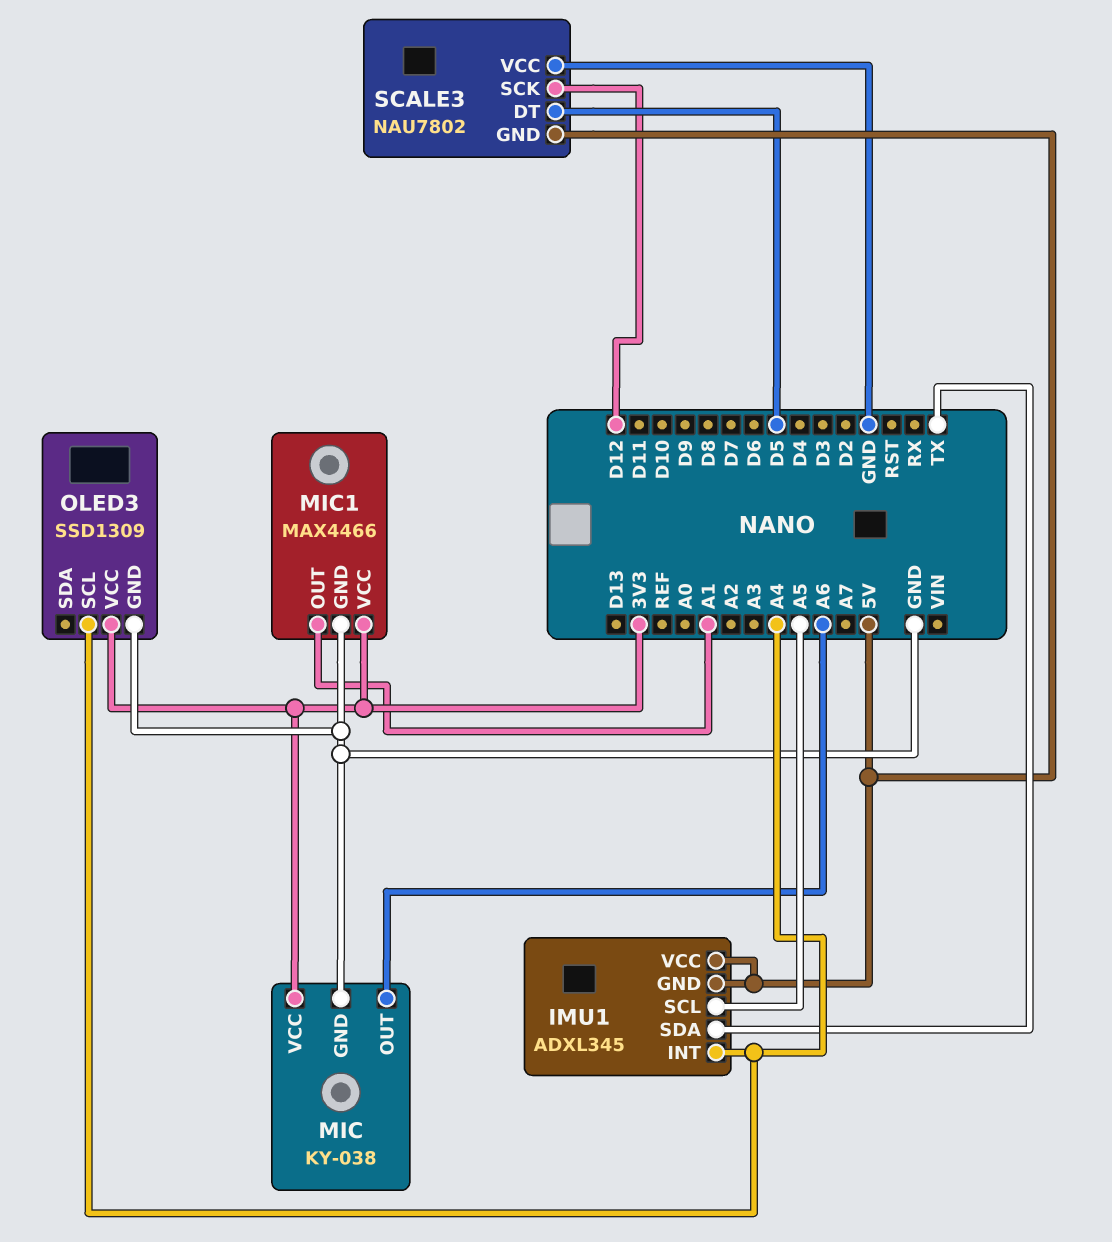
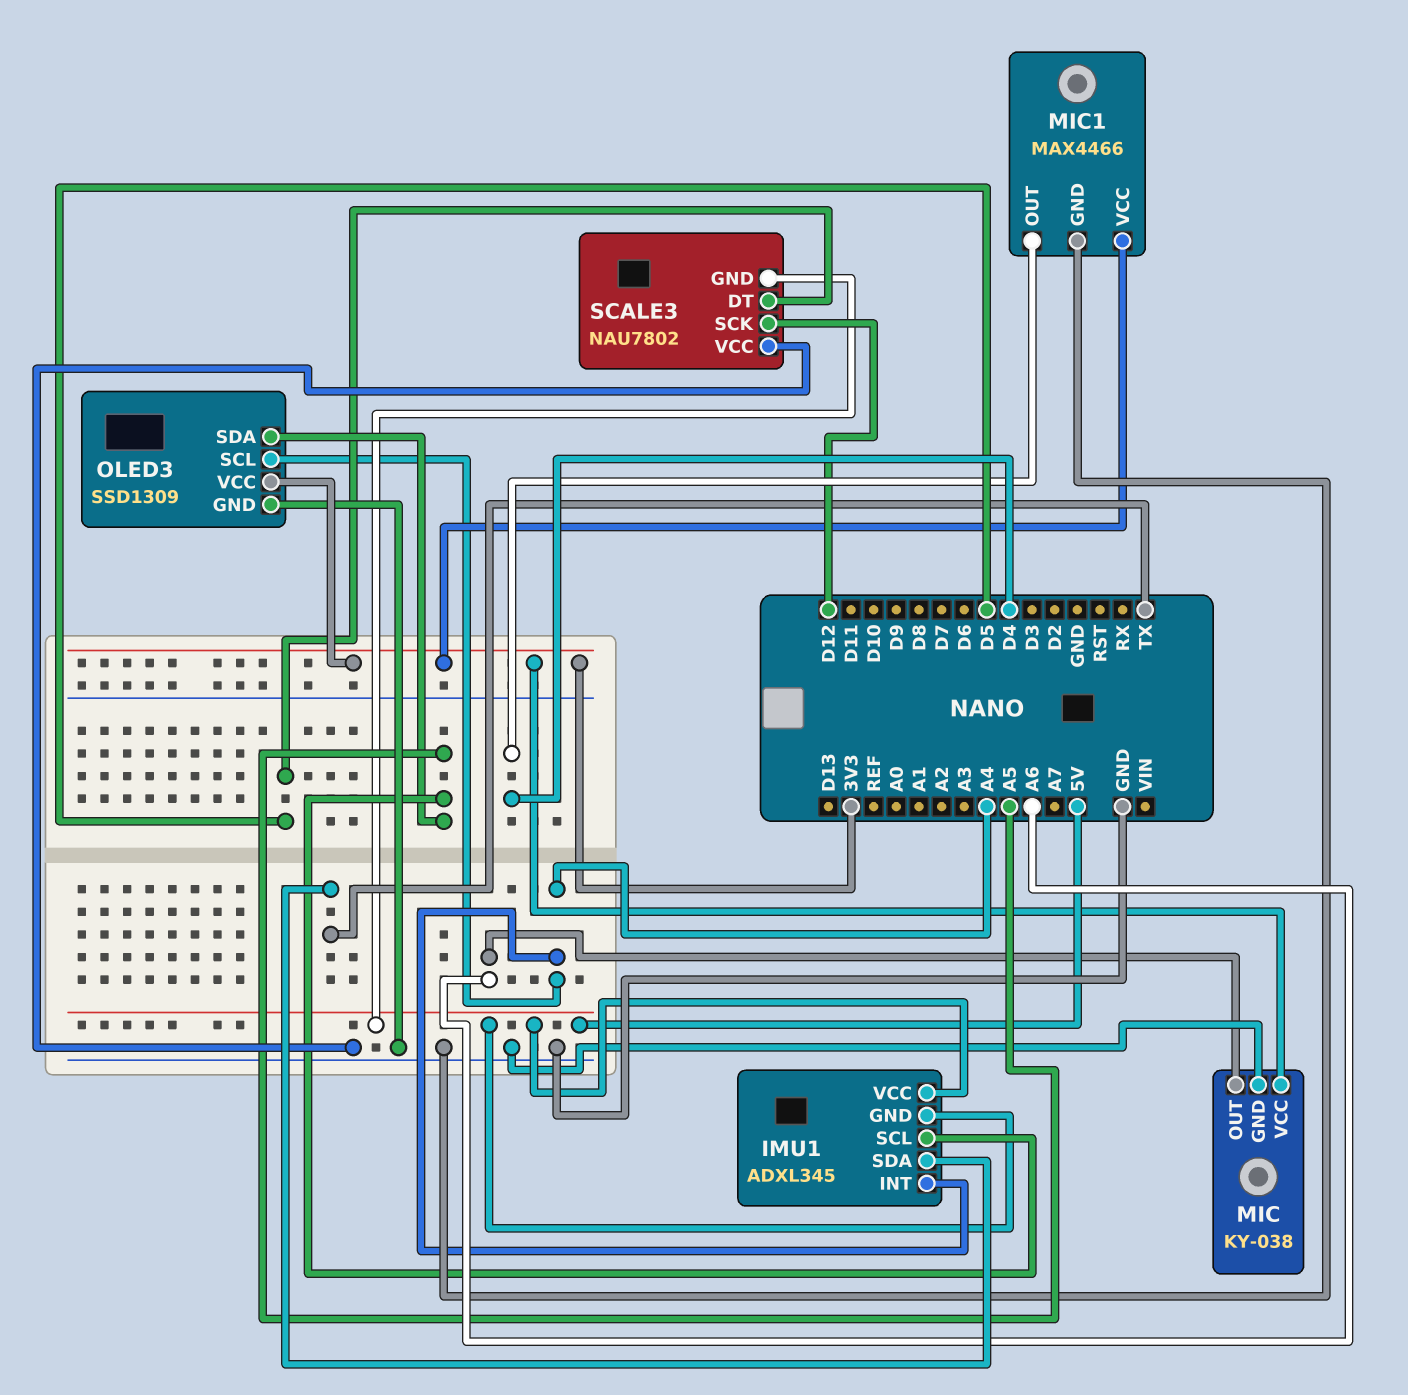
MIC1 pin OUT: A1 -> D4
OLED3 pin SDA: none -> A5

